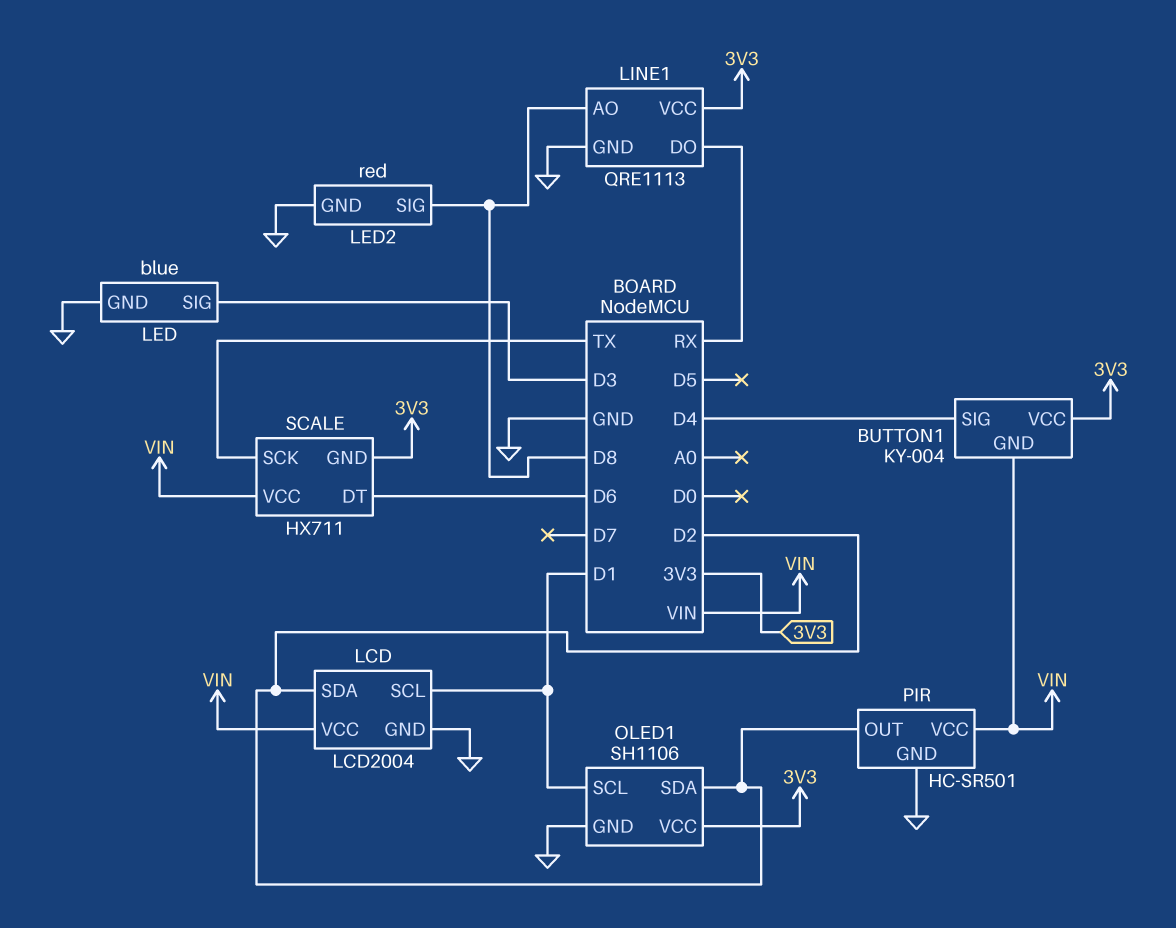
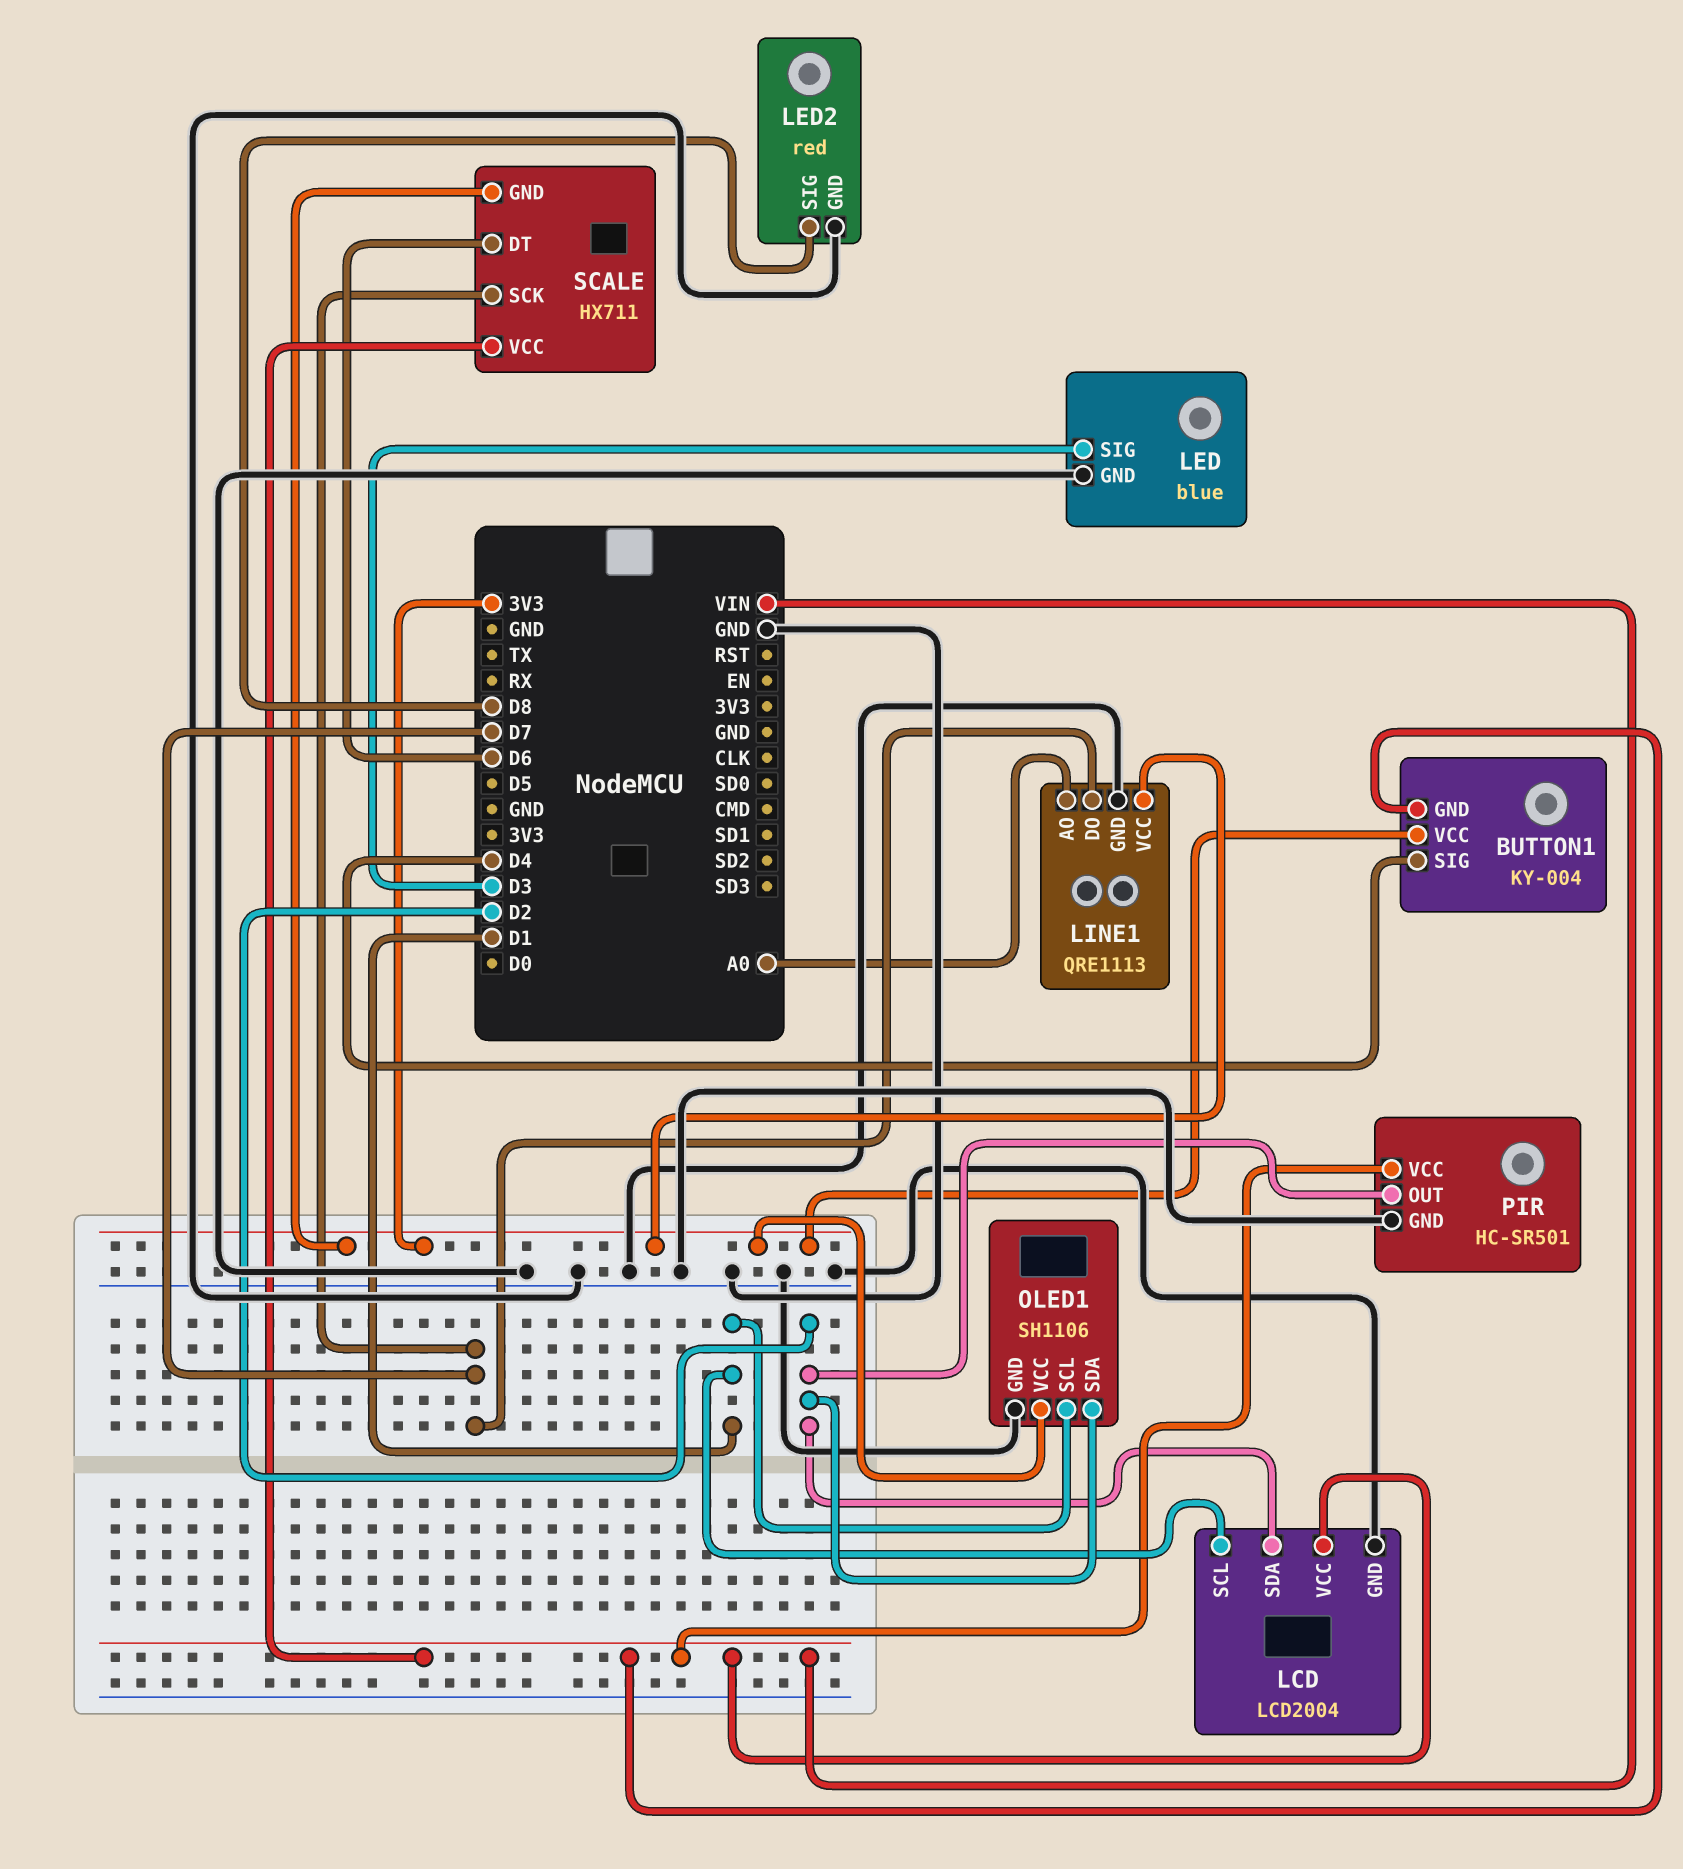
LINE1 pin AO: D8 -> A0
LINE1 pin DO: RX -> D7
SCALE pin SCK: TX -> D7

